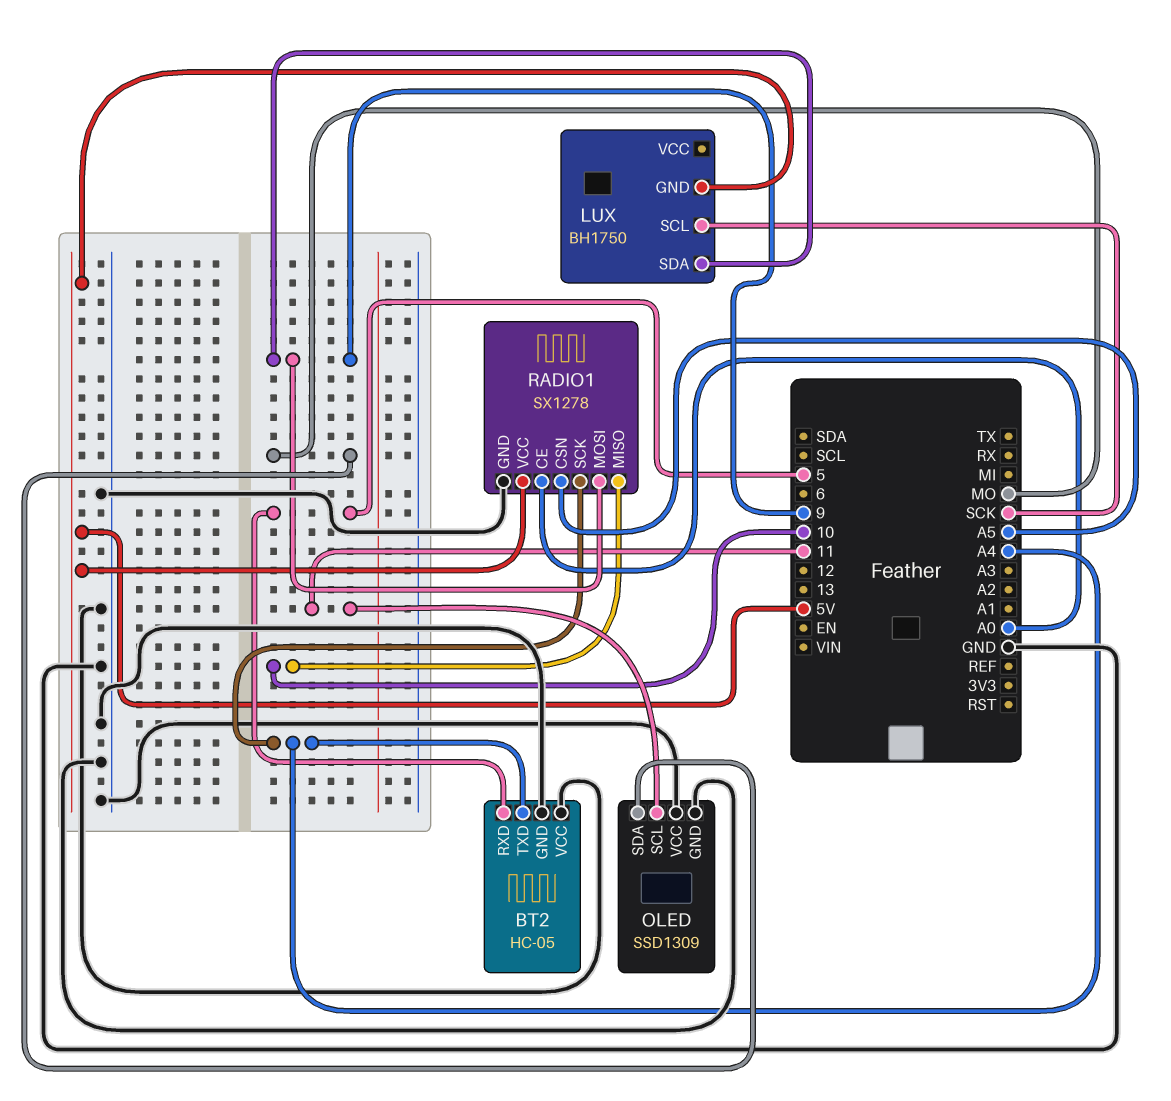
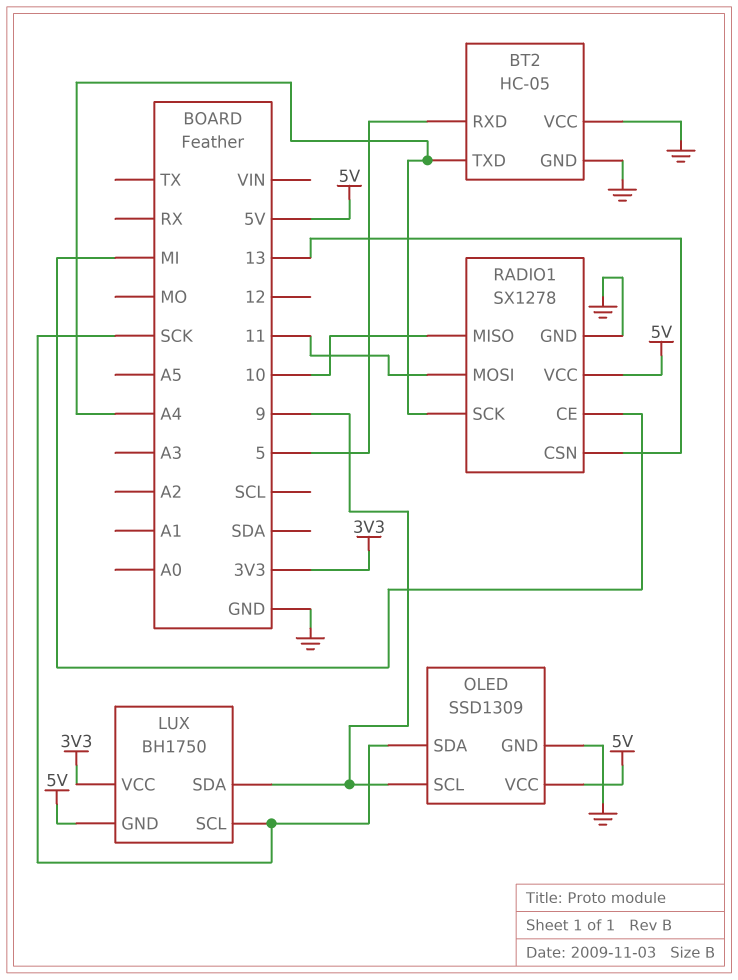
LUX pin VCC: none -> 3V3
OLED pin SCL: 11 -> 9
OLED pin SDA: MO -> SCK
OLED pin VCC: GND -> 5V
RADIO1 pin CE: A0 -> MI
RADIO1 pin CSN: A5 -> 13
RADIO1 pin MOSI: 9 -> 11

